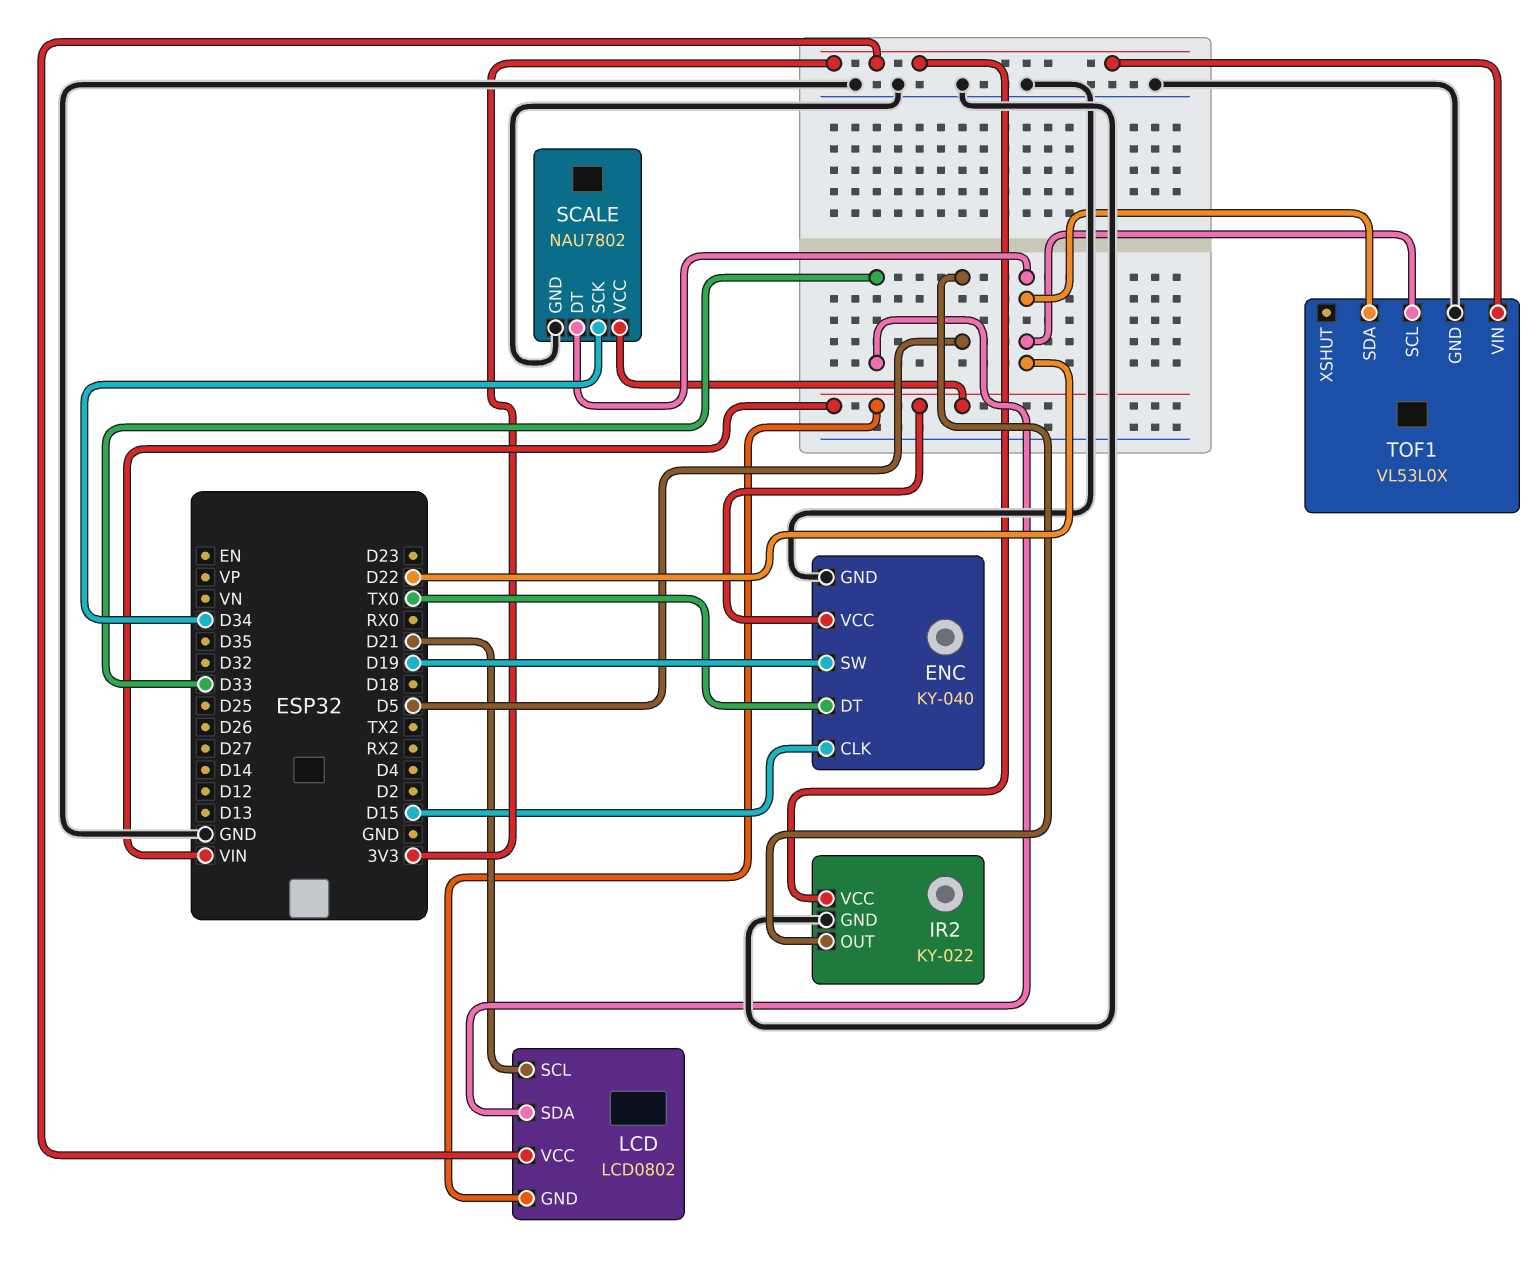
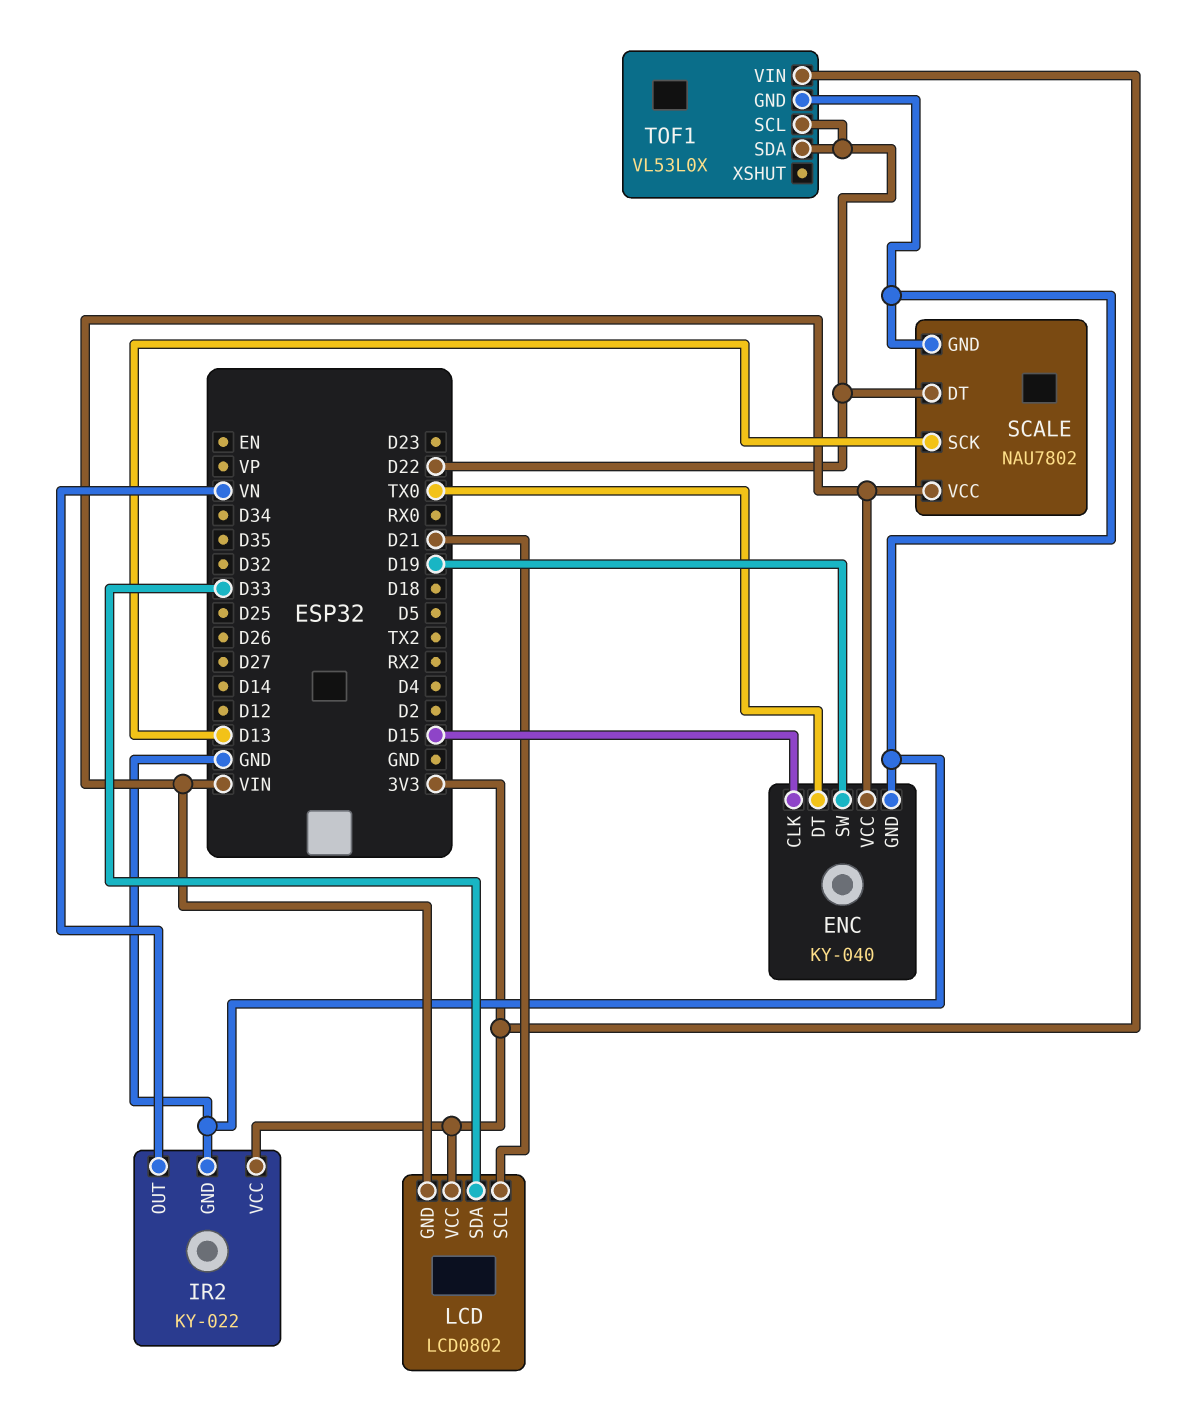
IR2 pin OUT: D5 -> VN
SCALE pin SCK: D34 -> D13

